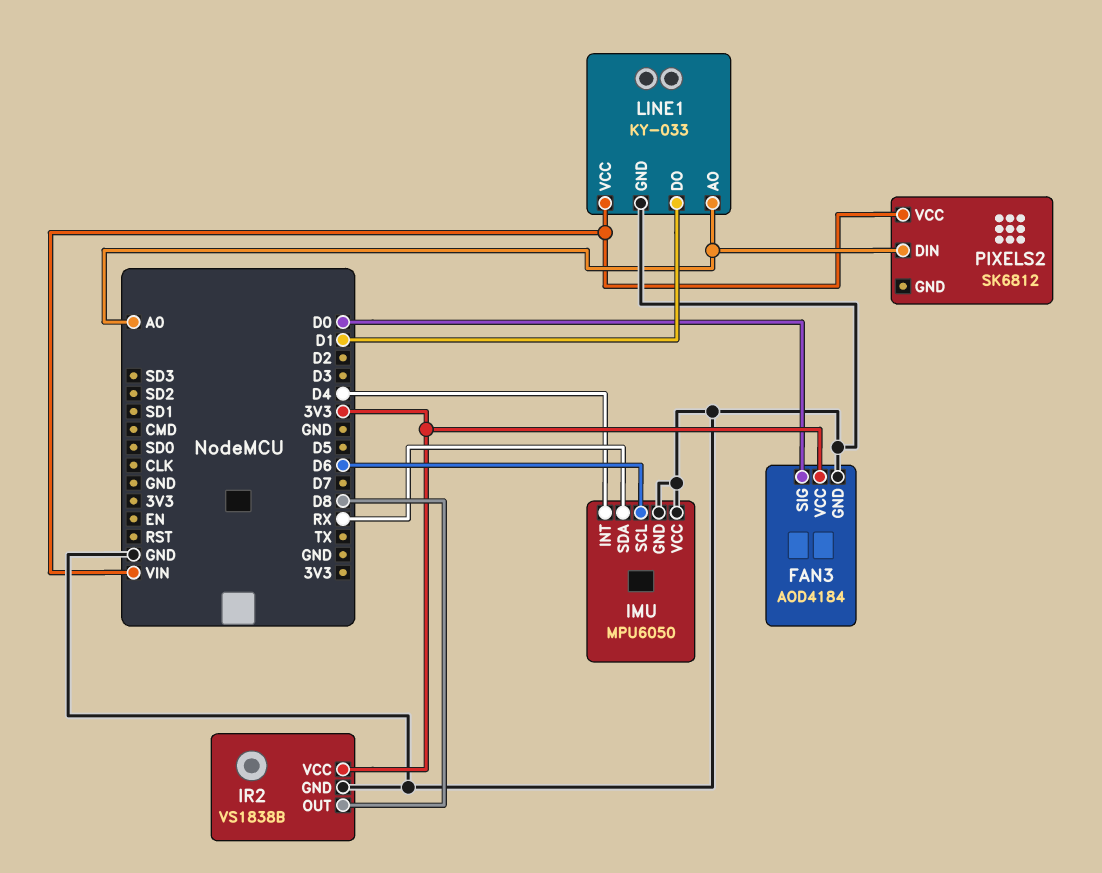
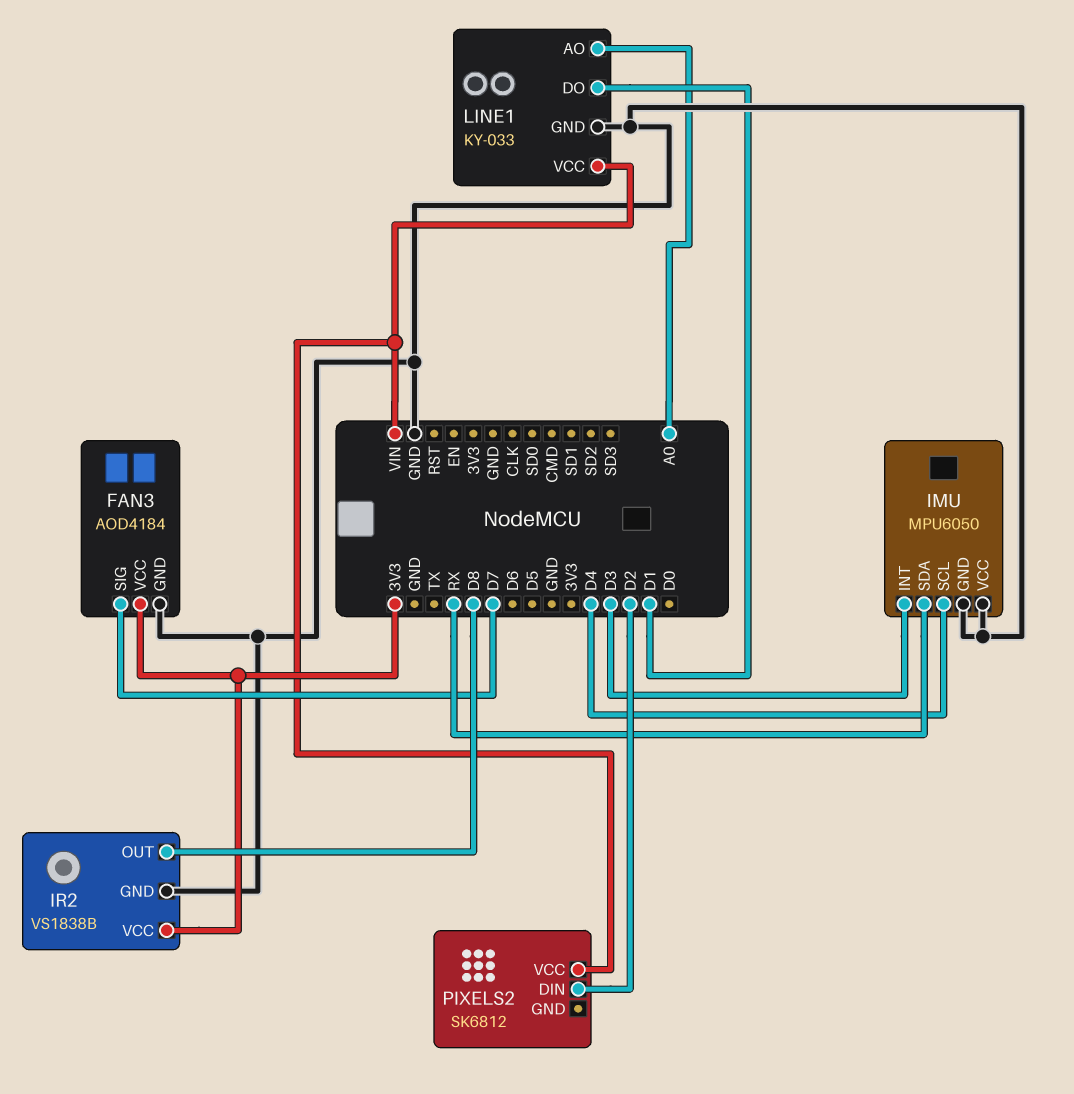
FAN3 pin SIG: D0 -> D7
IMU pin INT: D4 -> D3
IMU pin SCL: D6 -> D4
PIXELS2 pin DIN: A0 -> D2

